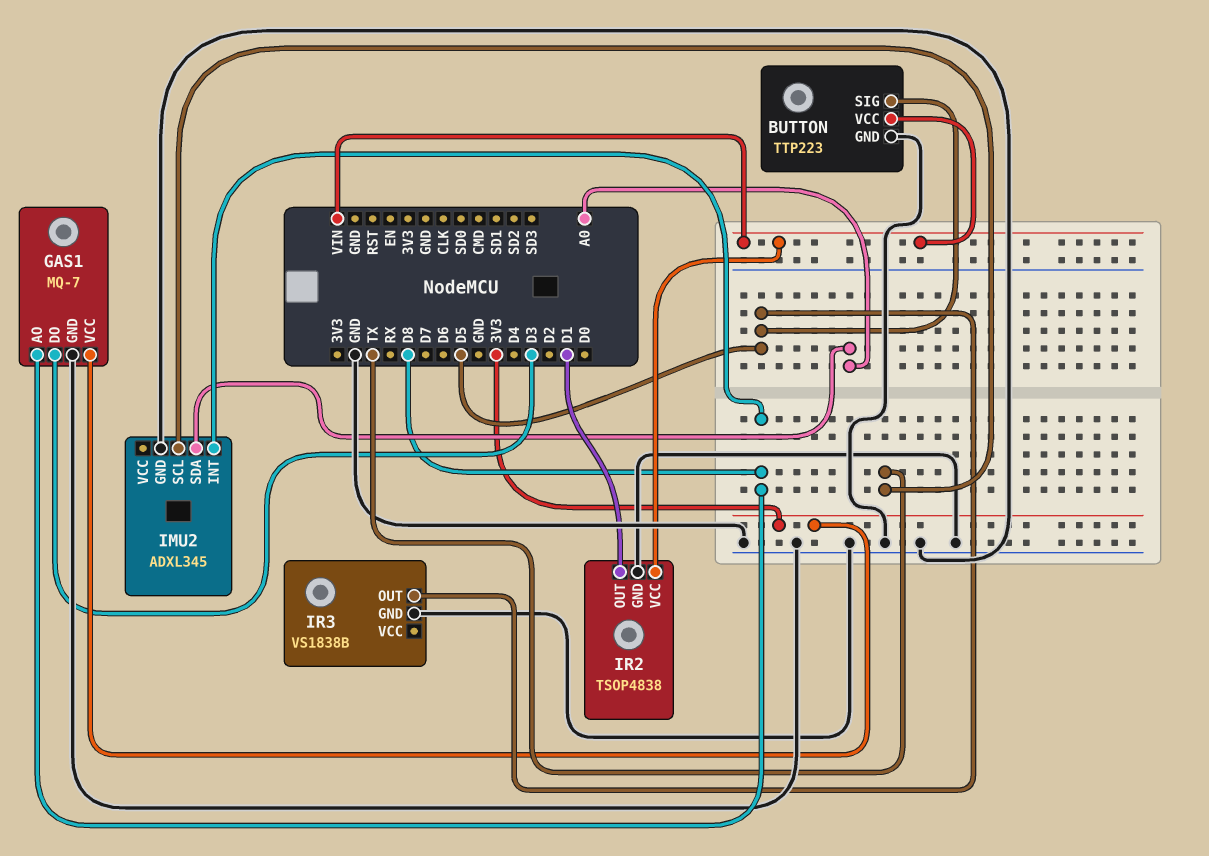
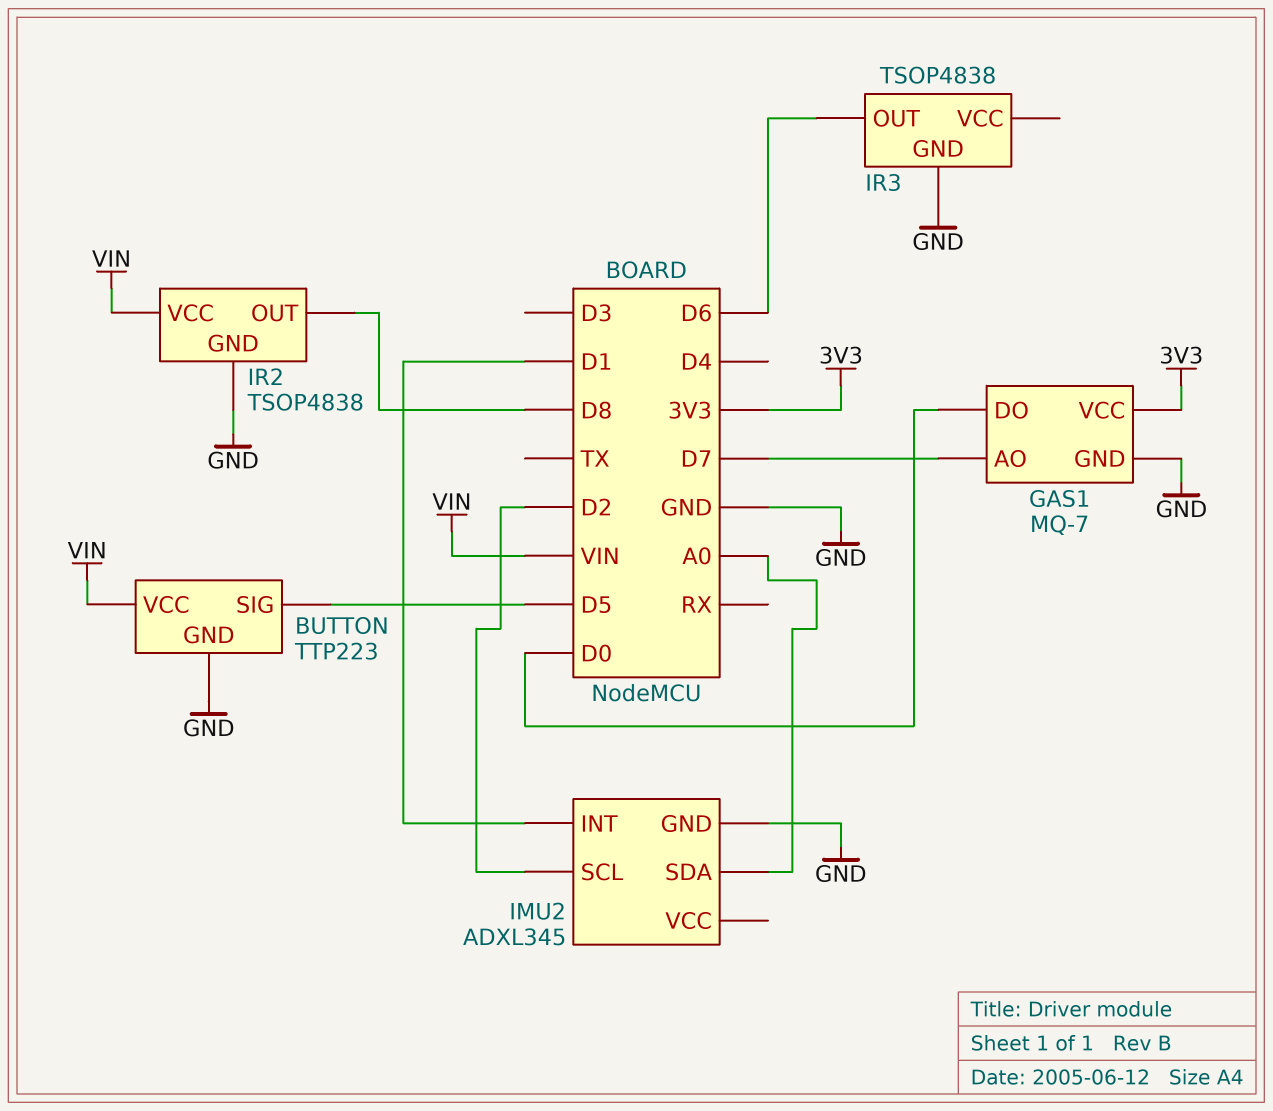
GAS1 pin AO: D8 -> D7
GAS1 pin DO: D3 -> D0
IMU2 pin INT: D8 -> D1
IMU2 pin SCL: TX -> D2
IR2 pin OUT: D1 -> D8
IR3: VS1838B -> TSOP4838
IR3 pin OUT: D5 -> D6

